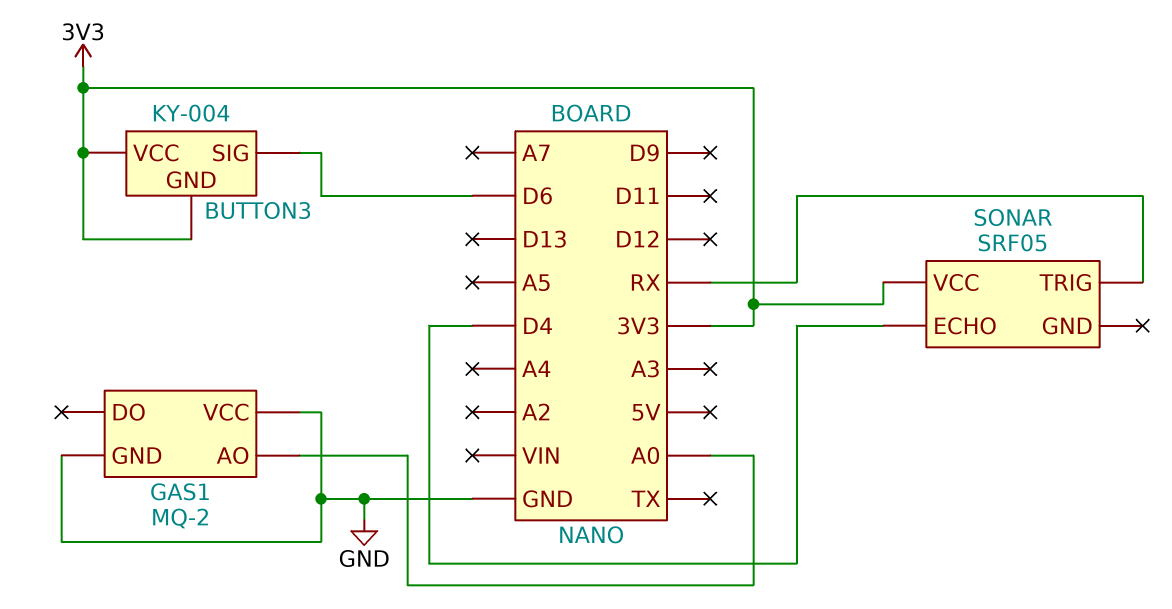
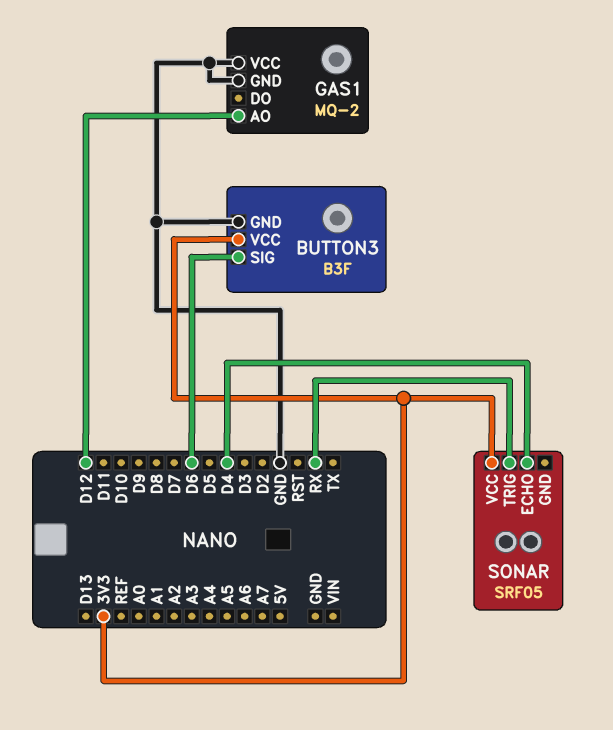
BUTTON3: KY-004 -> B3F
BUTTON3 pin GND: 3V3 -> GND
GAS1 pin AO: A0 -> D12

